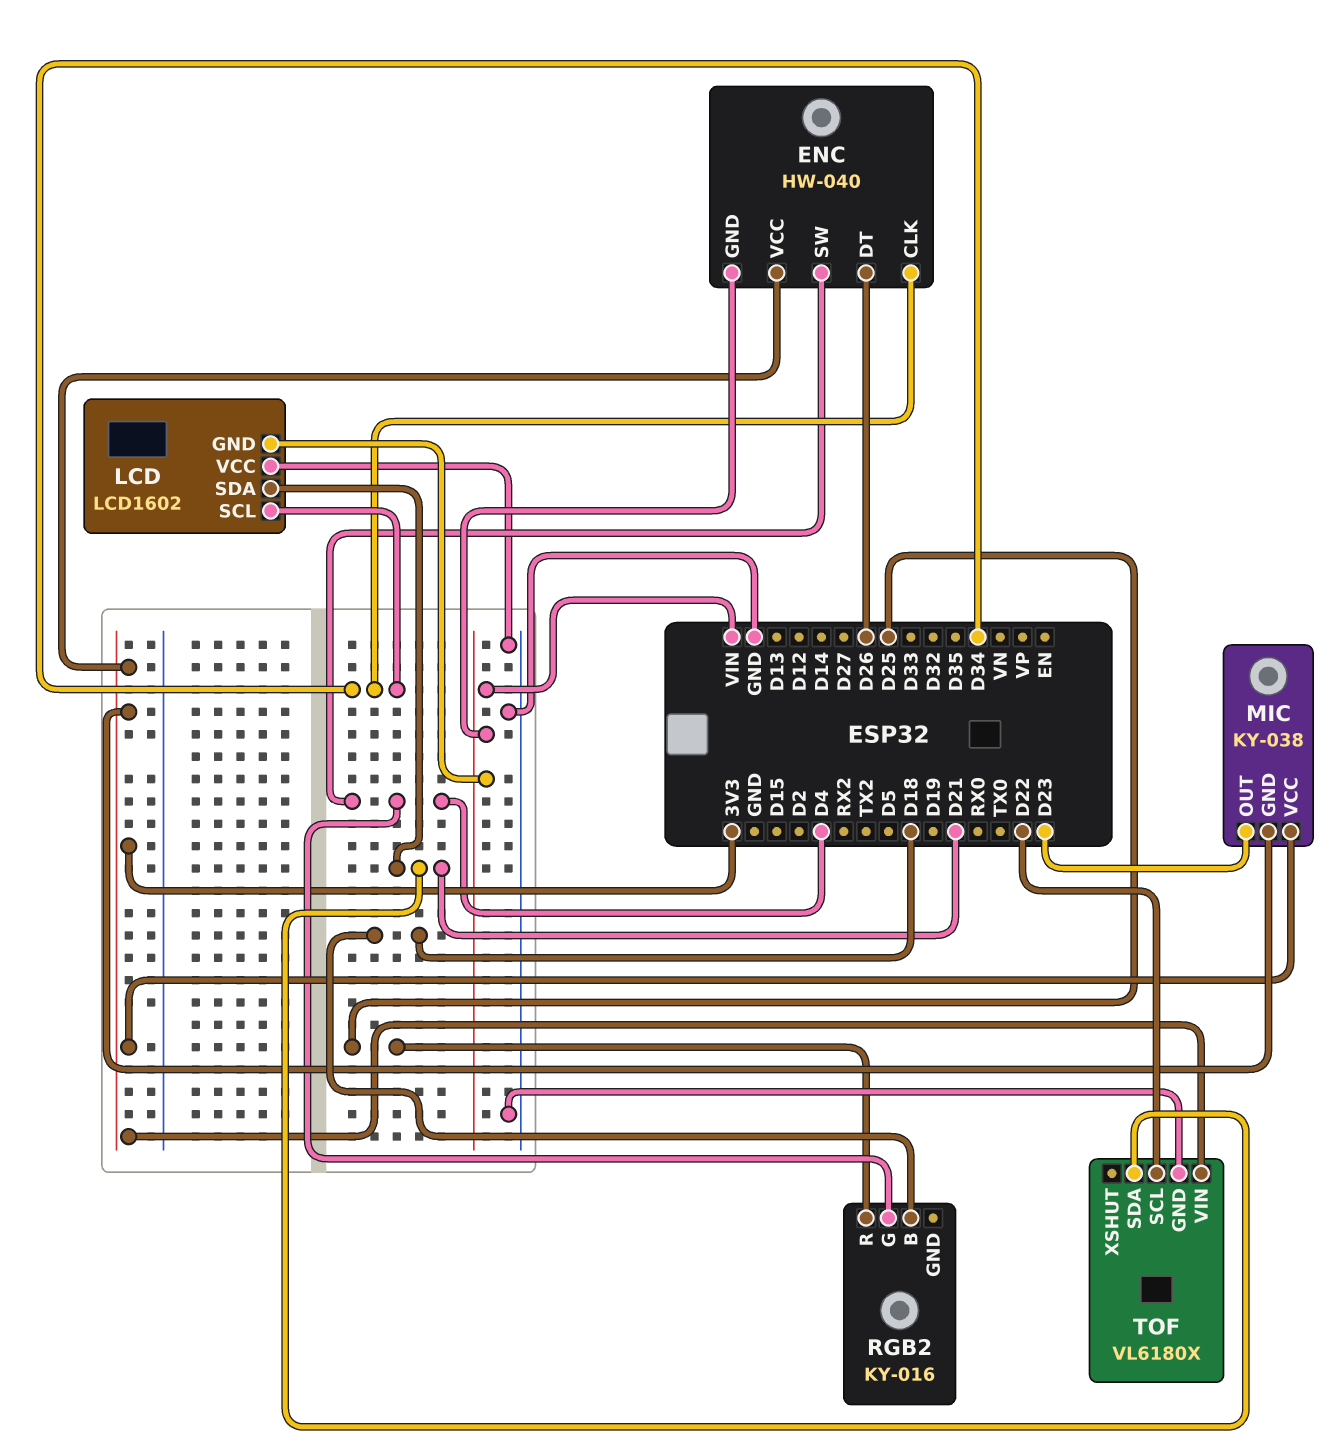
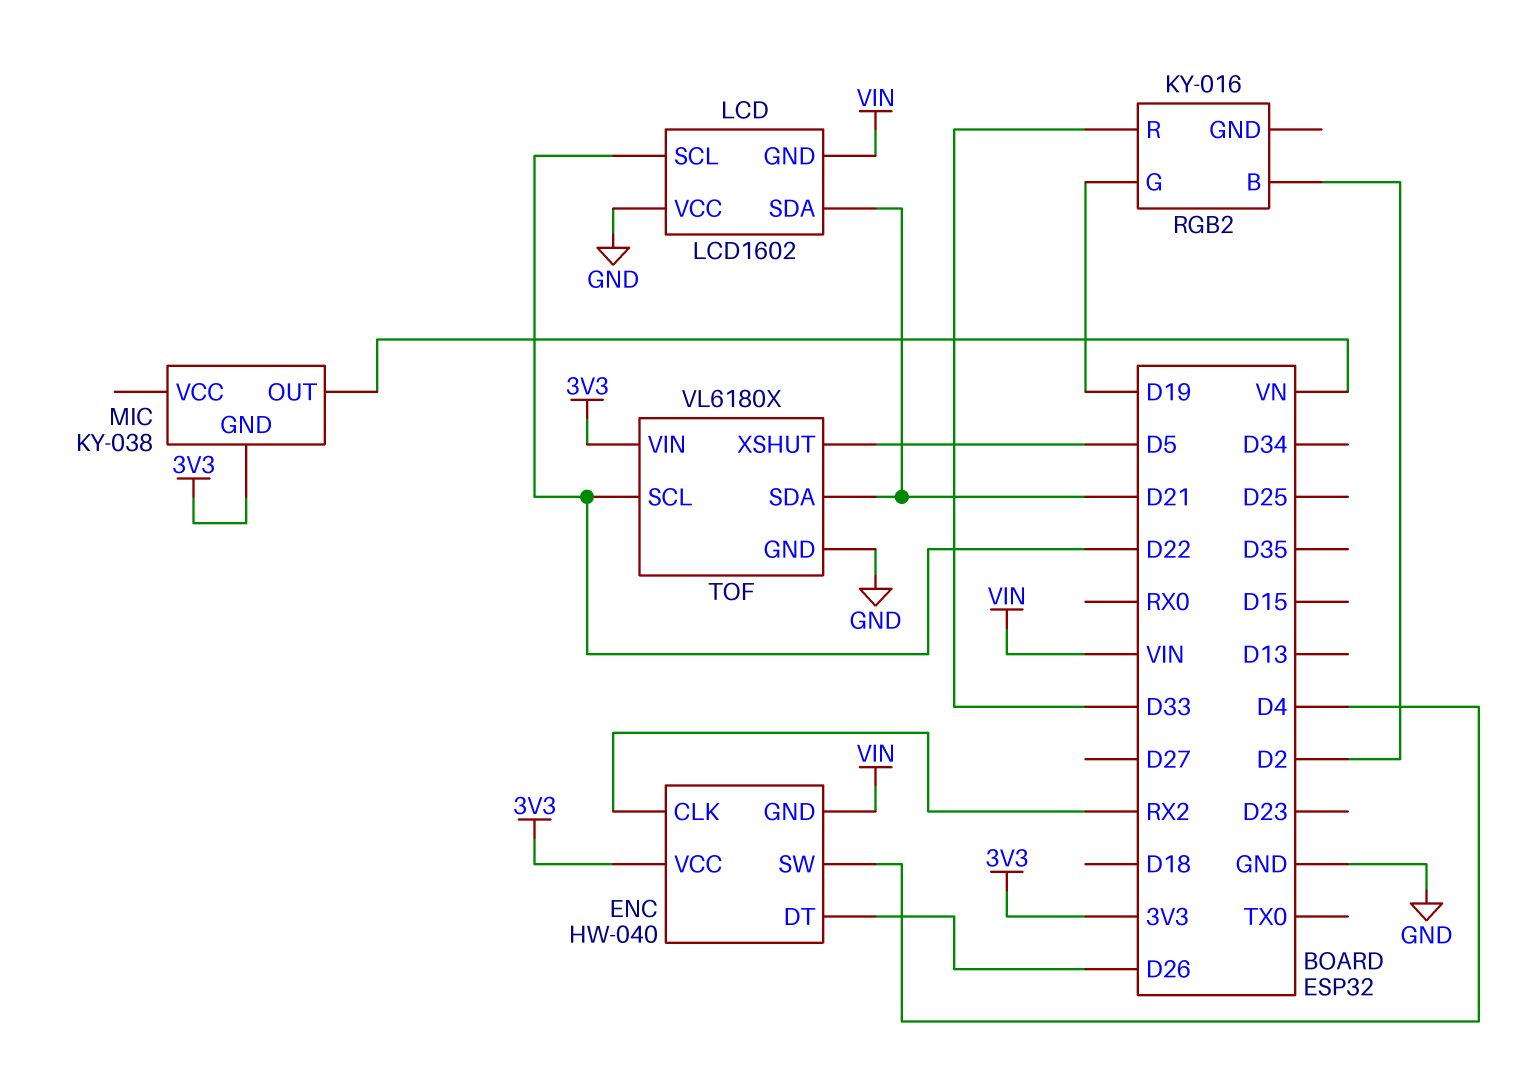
ENC pin CLK: D34 -> RX2
LCD pin SCL: D34 -> D22
MIC pin OUT: D23 -> VN
MIC pin VCC: 3V3 -> none
RGB2 pin B: D18 -> D2
RGB2 pin G: D4 -> D19
RGB2 pin R: D25 -> D33
TOF pin XSHUT: none -> D5

